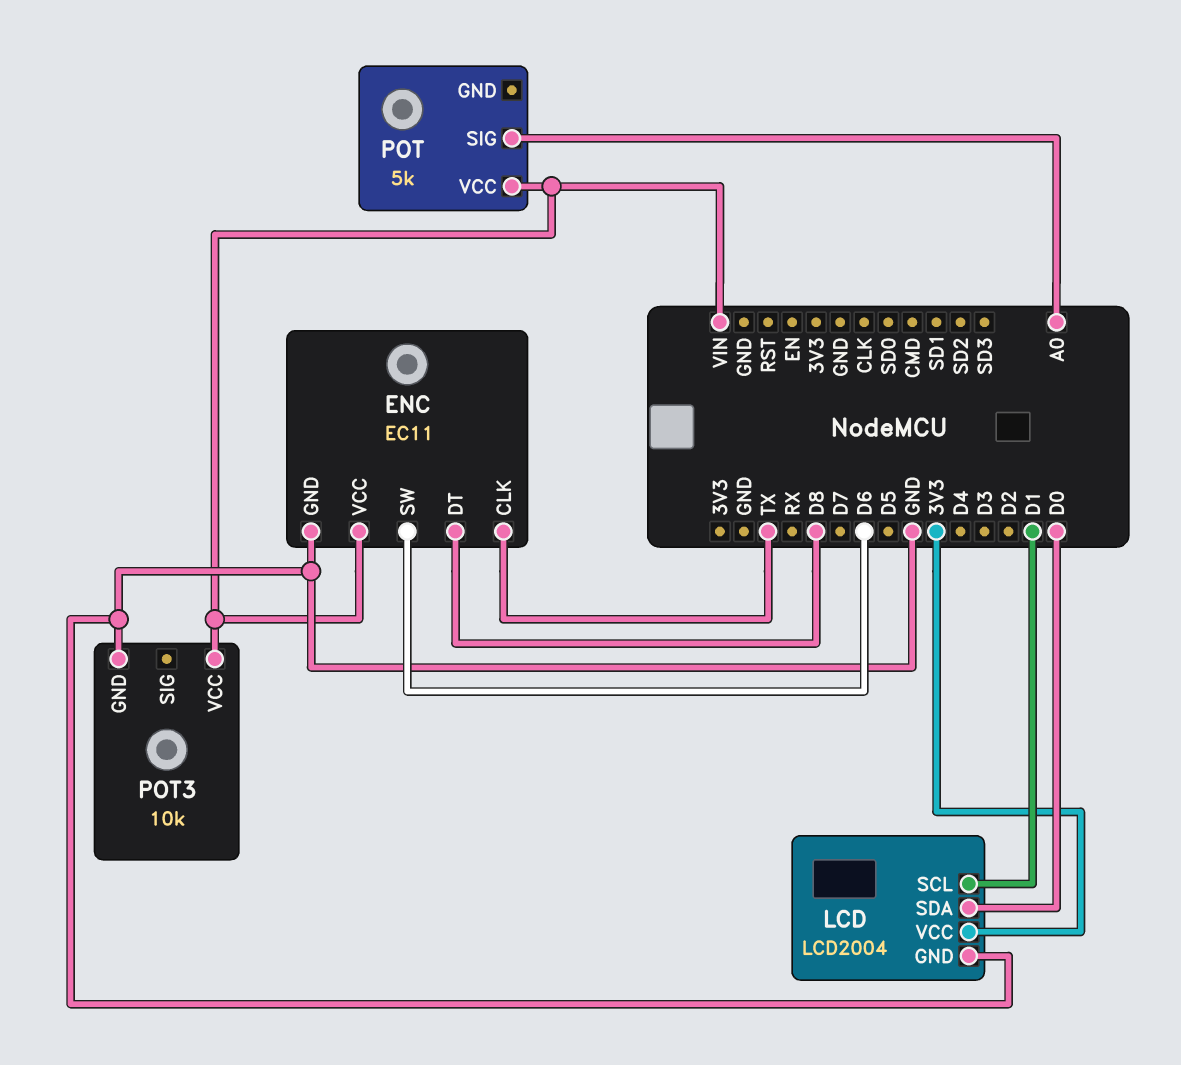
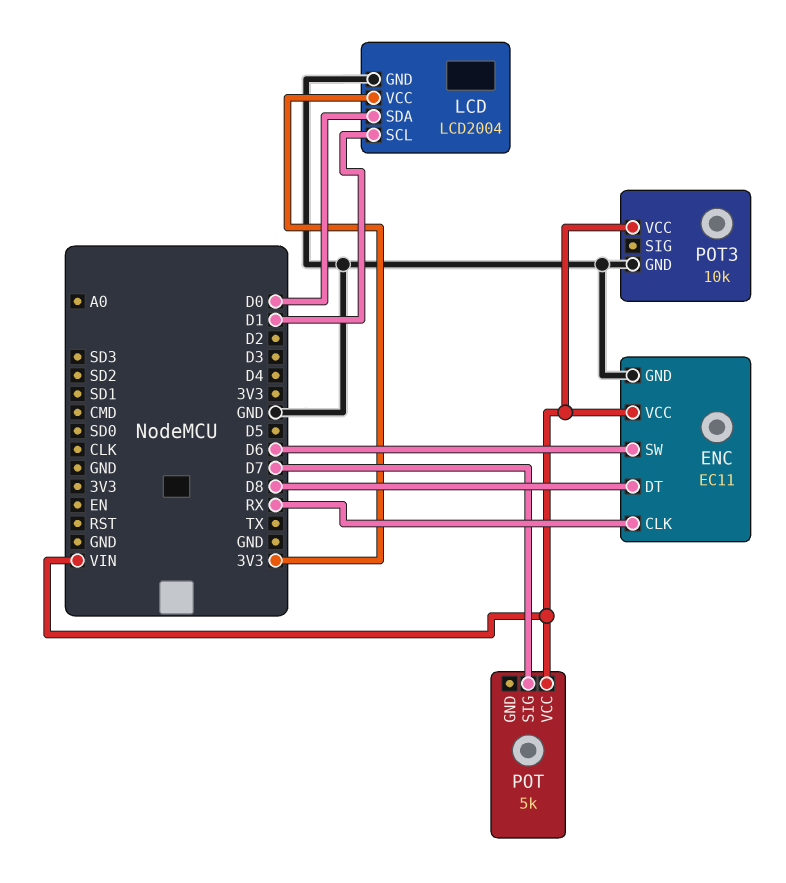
ENC pin CLK: TX -> RX
POT pin SIG: A0 -> D7

